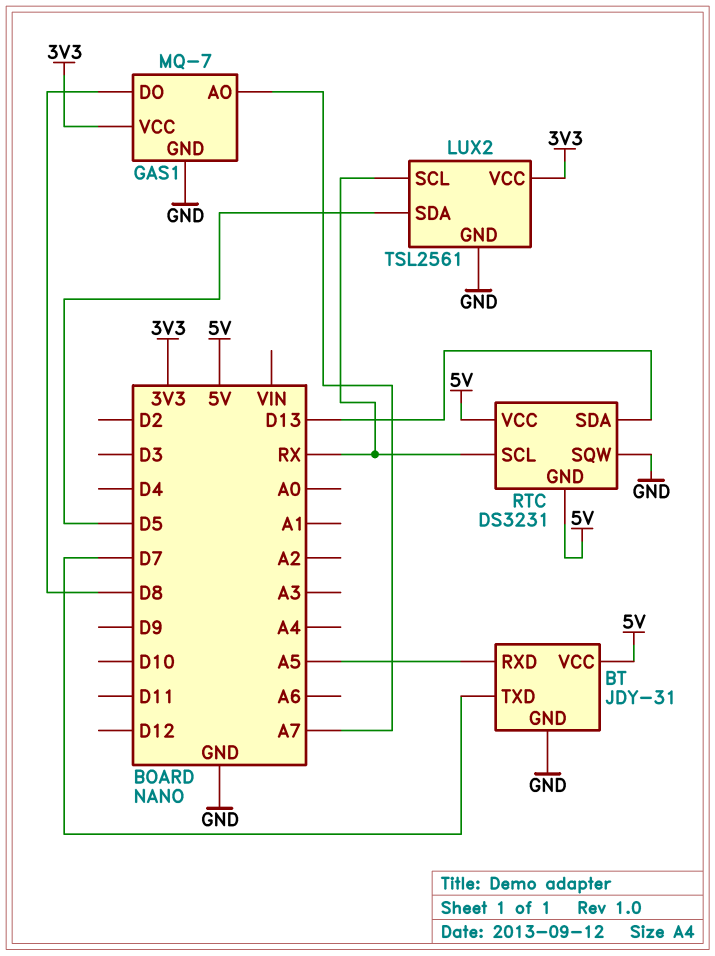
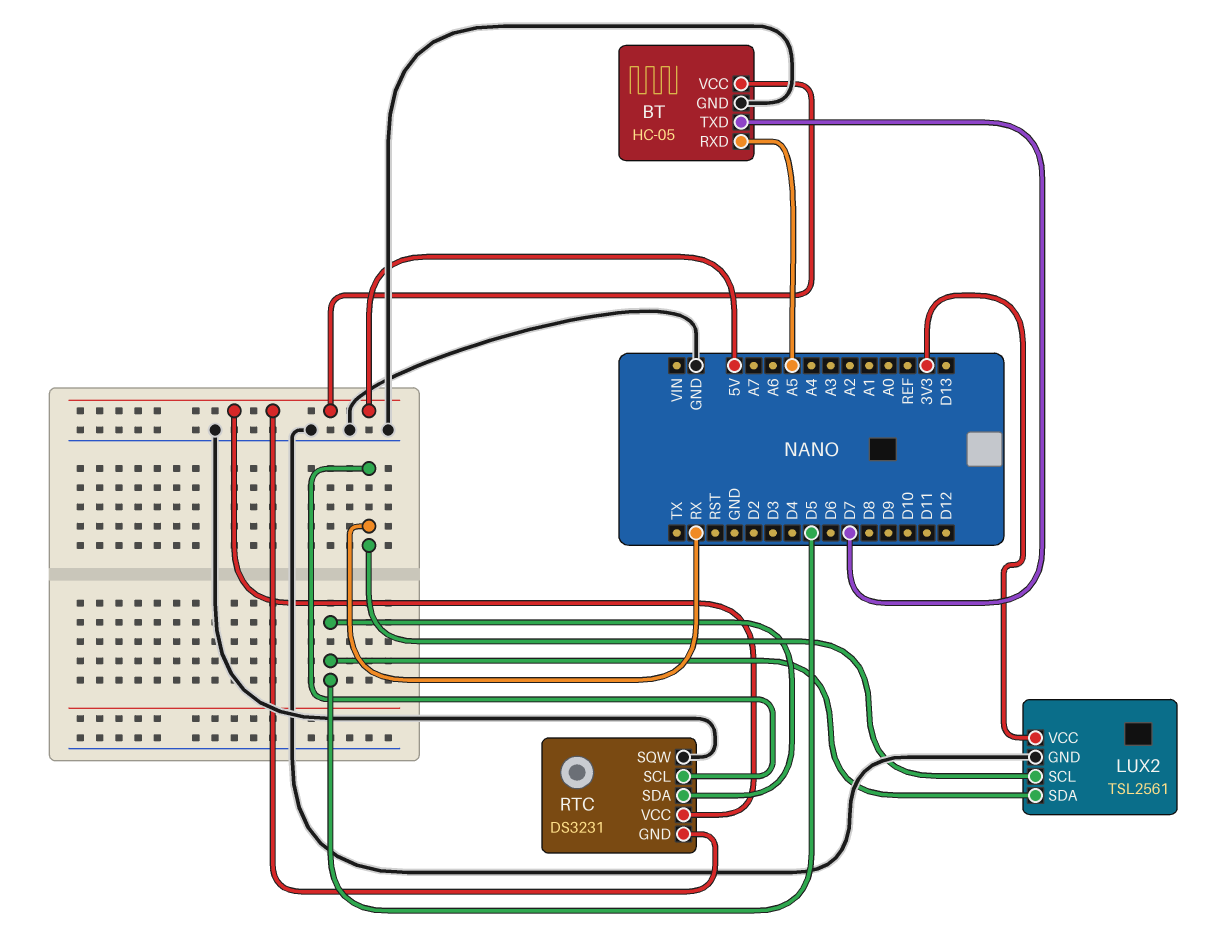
BT: JDY-31 -> HC-05
GAS1: MQ-7 -> none
GAS1 pin AO: A7 -> none
GAS1 pin DO: D8 -> none
GAS1 pin GND: GND -> none
GAS1 pin VCC: 3V3 -> none
RTC pin SDA: D13 -> D5

